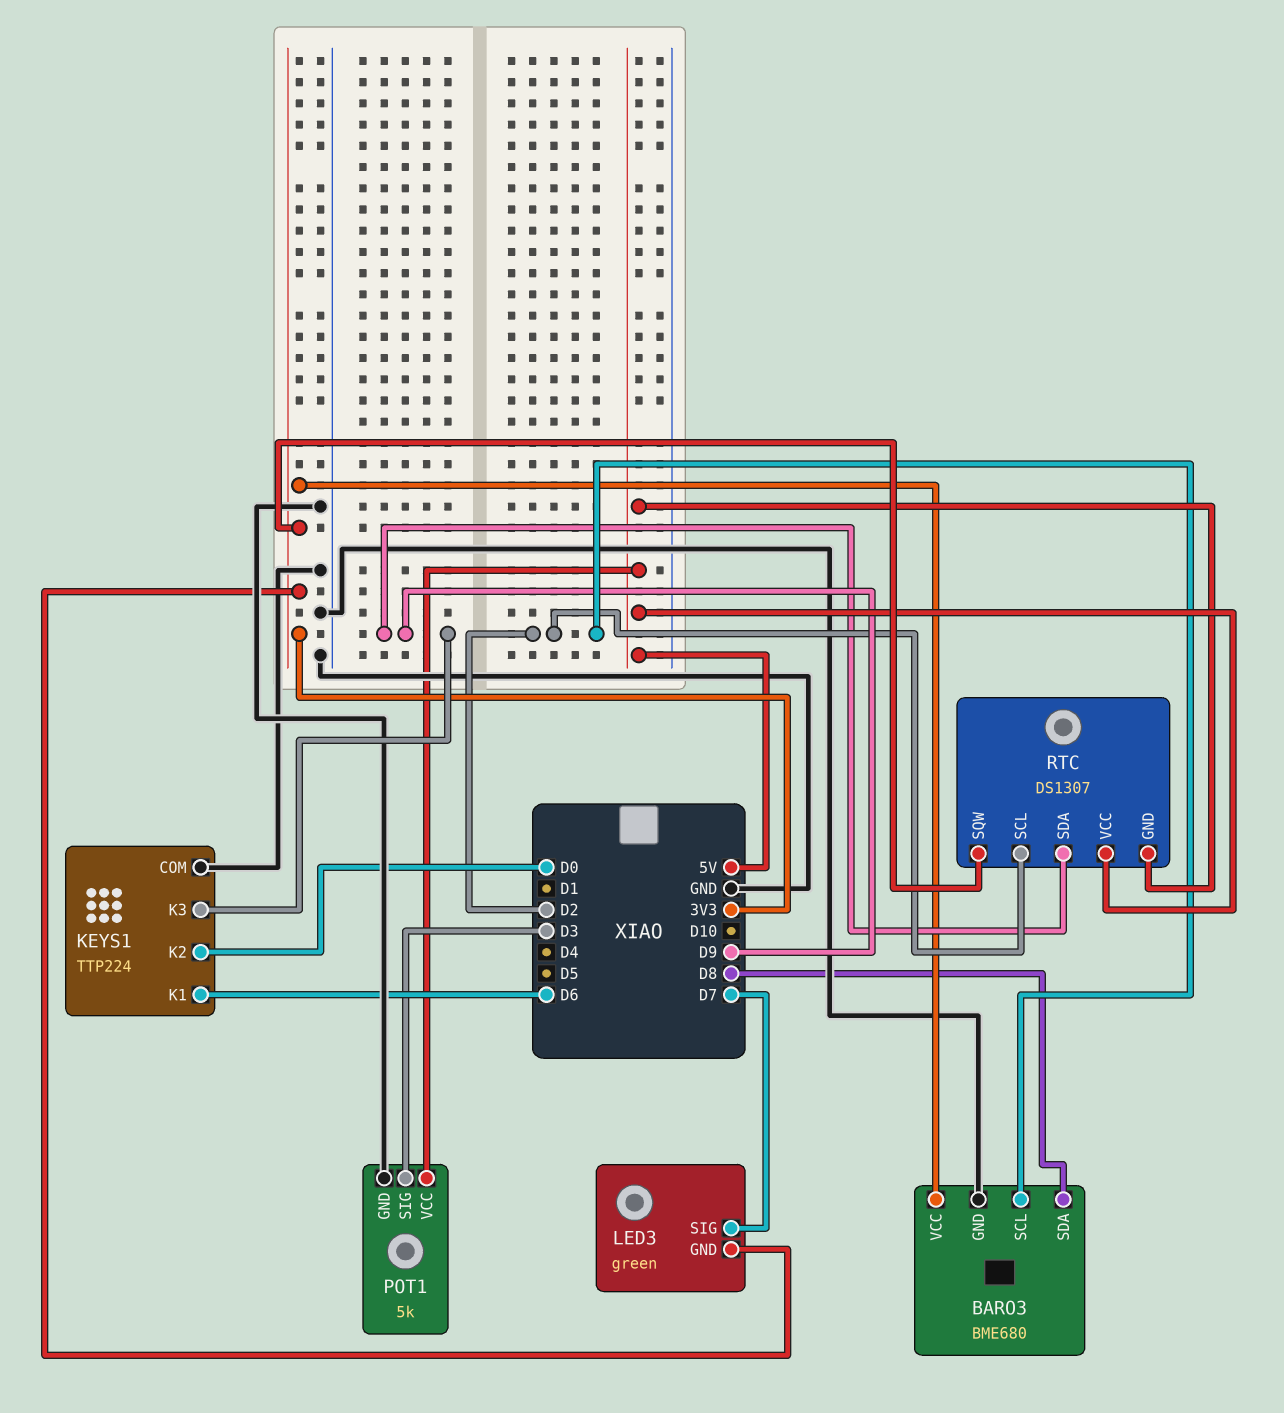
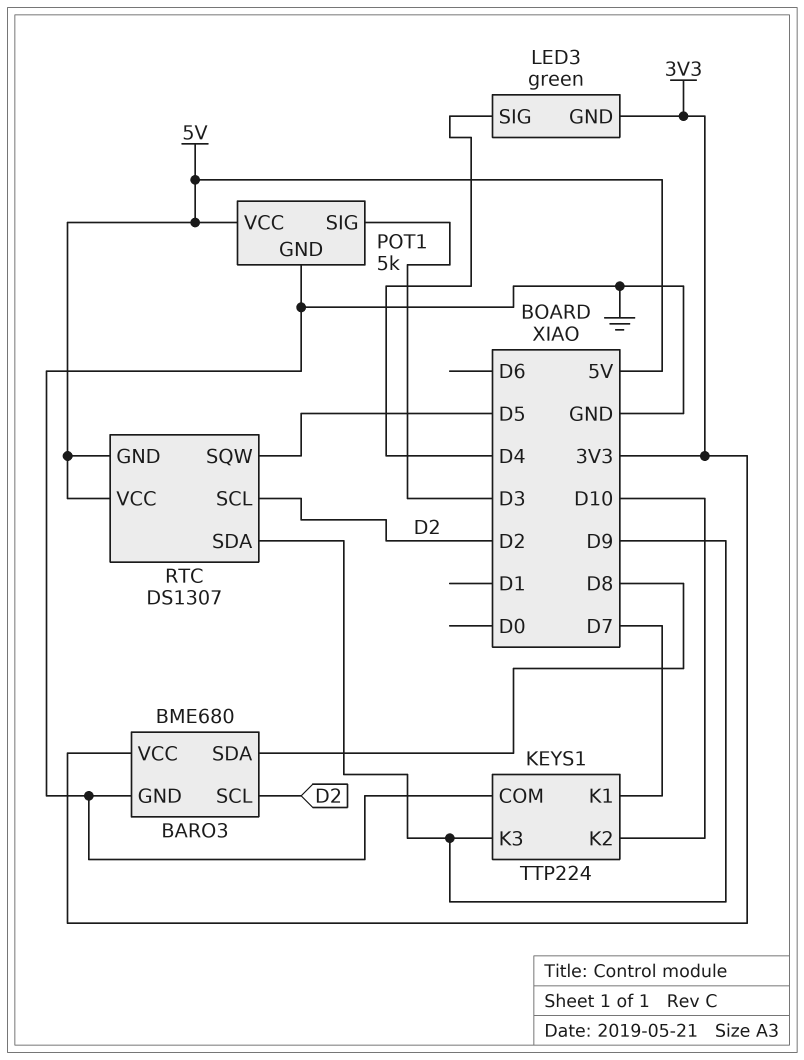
KEYS1 pin K1: D6 -> D7
KEYS1 pin K2: D0 -> D10
LED3 pin SIG: D7 -> D4
RTC pin SQW: 3V3 -> D5

